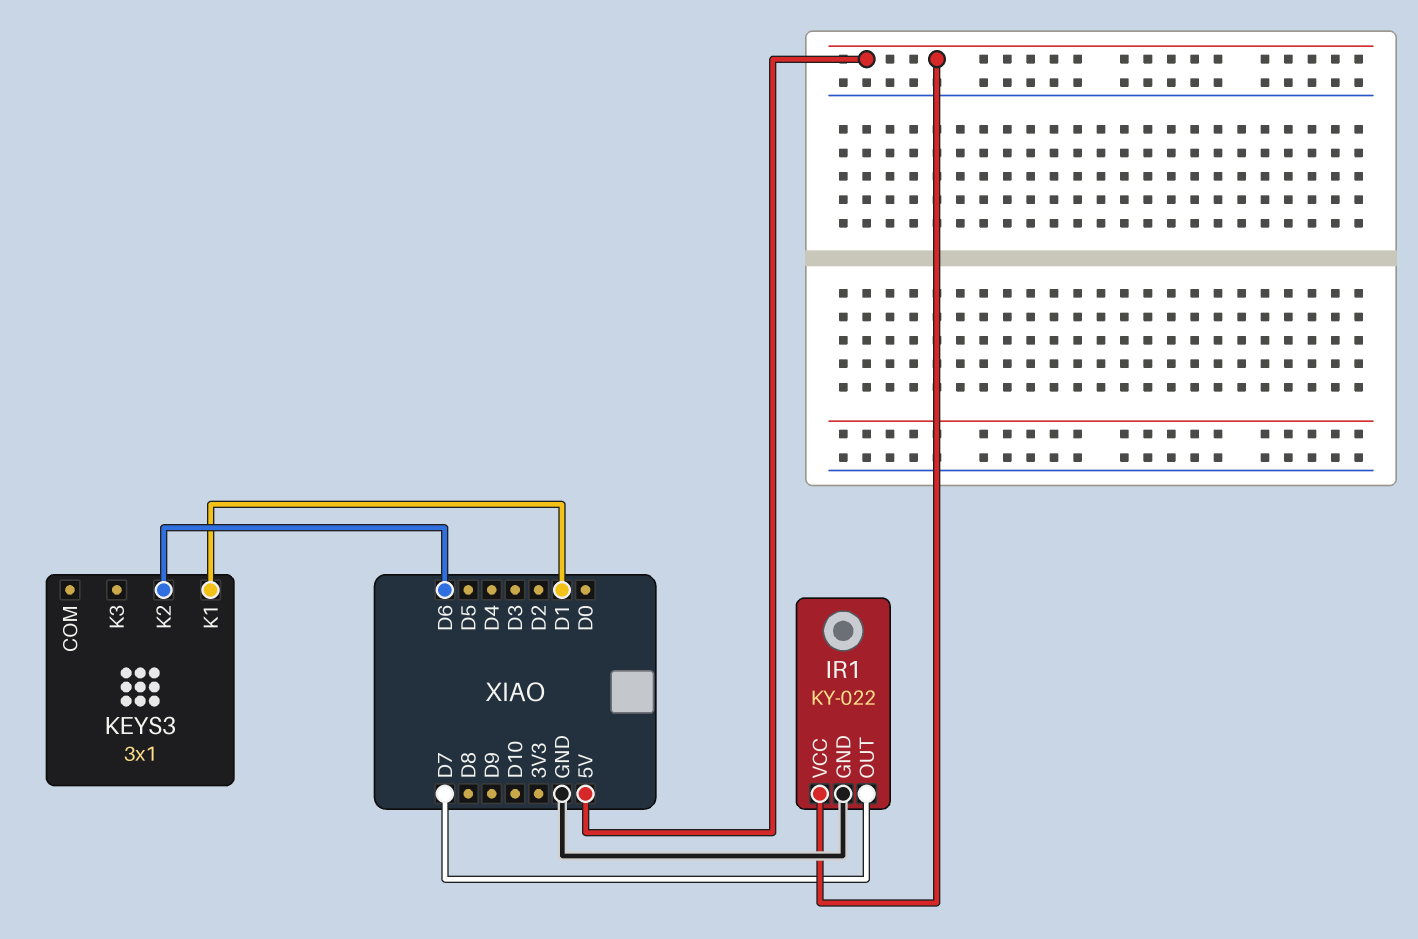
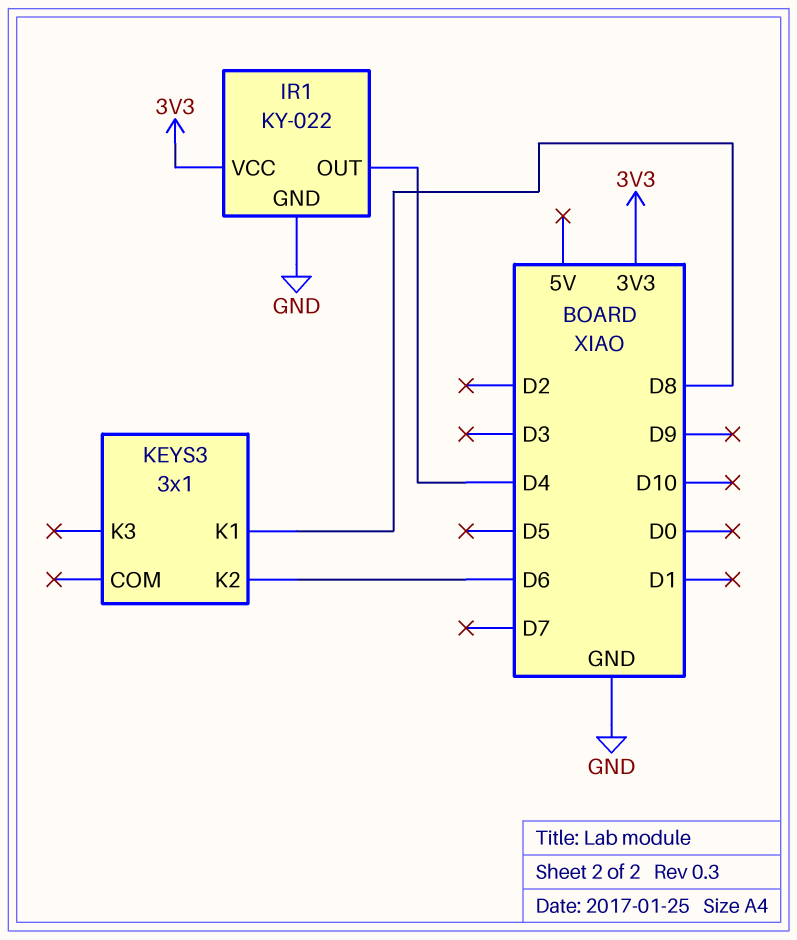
IR1 pin OUT: D7 -> D4
IR1 pin VCC: 5V -> 3V3
KEYS3 pin K1: D1 -> D8

